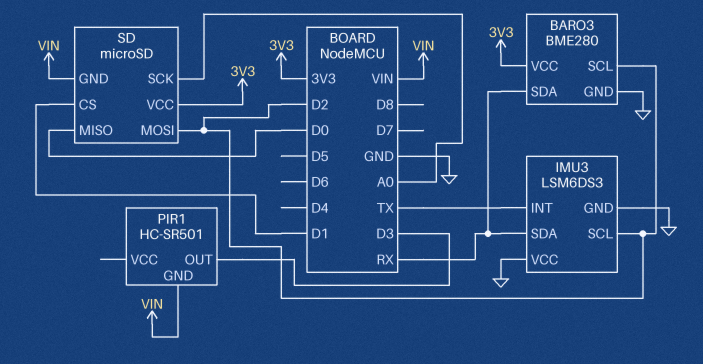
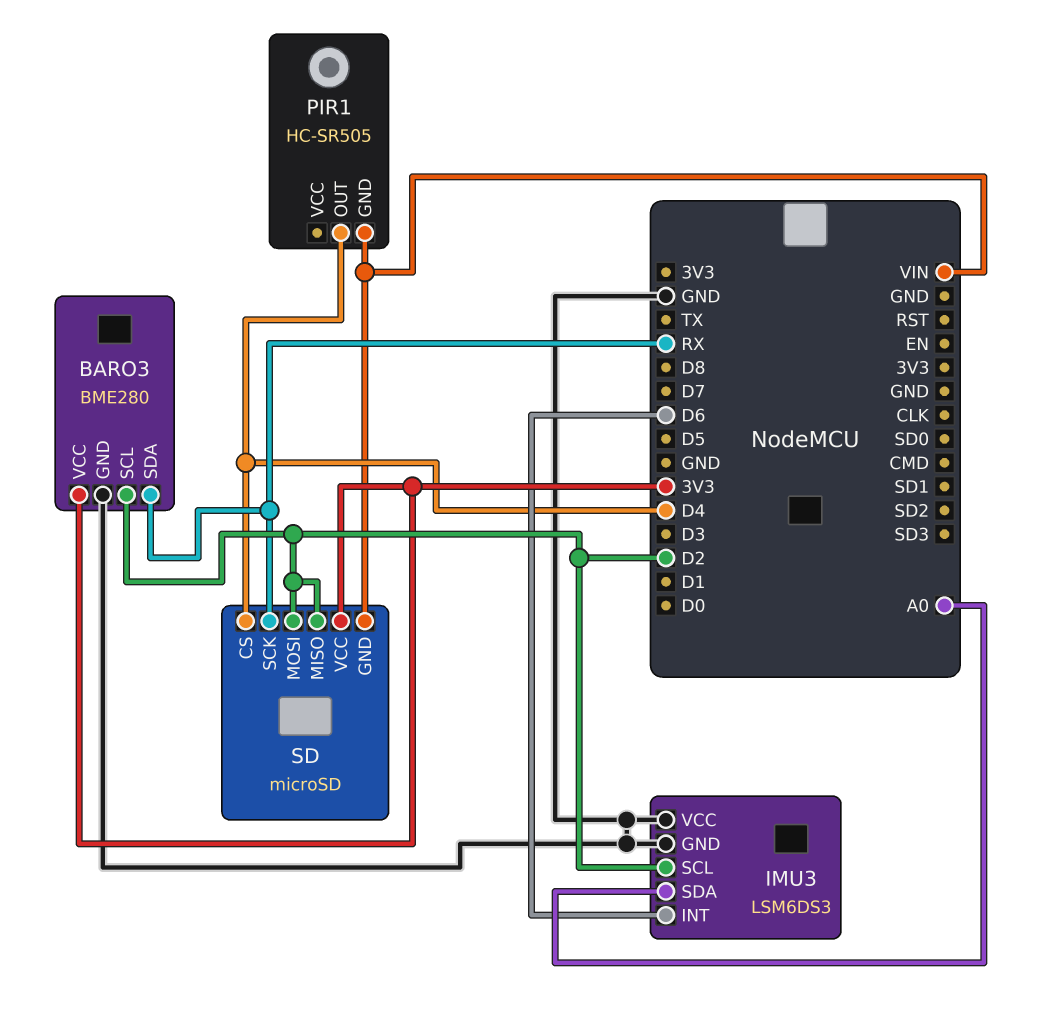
IMU3 pin INT: TX -> D6
IMU3 pin SDA: RX -> A0
PIR1: HC-SR501 -> HC-SR505
PIR1 pin OUT: D3 -> D4
SD pin CS: D1 -> D4
SD pin MISO: D0 -> D2
SD pin SCK: A0 -> RX

